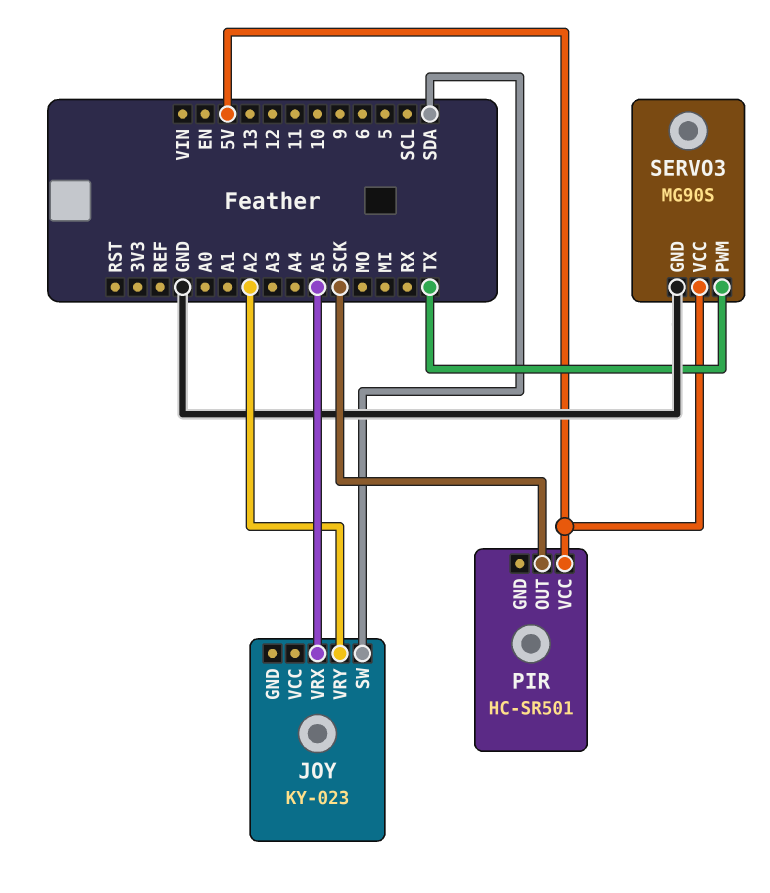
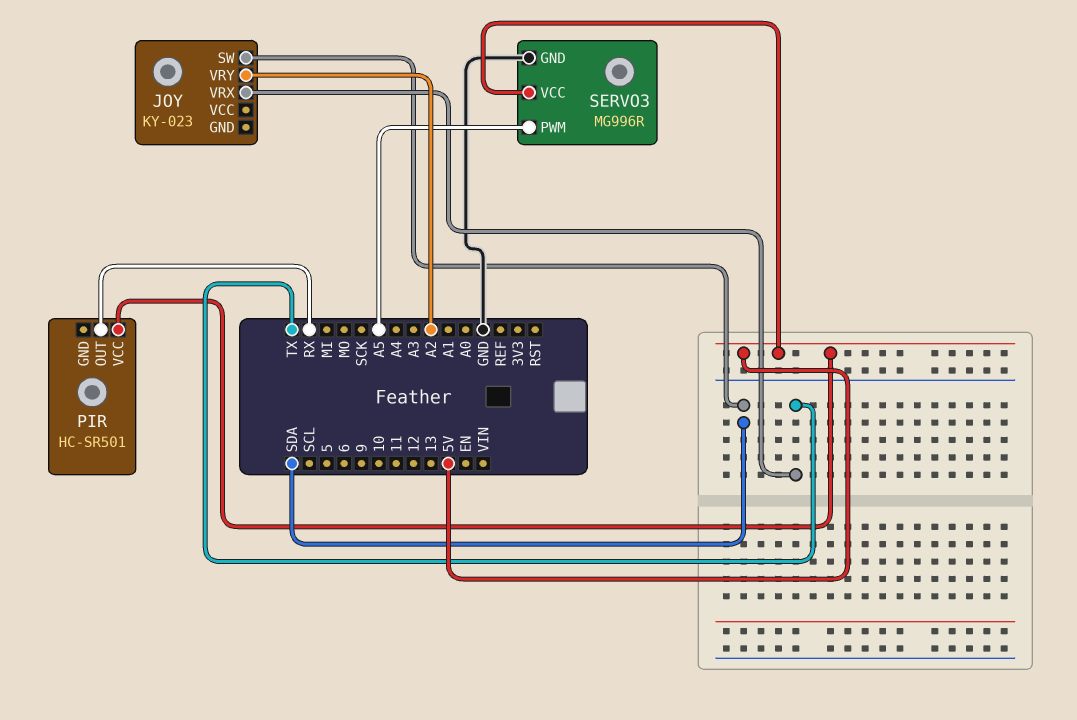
JOY pin VRX: A5 -> TX
PIR pin OUT: SCK -> RX
SERVO3: MG90S -> MG996R
SERVO3 pin PWM: TX -> A5

